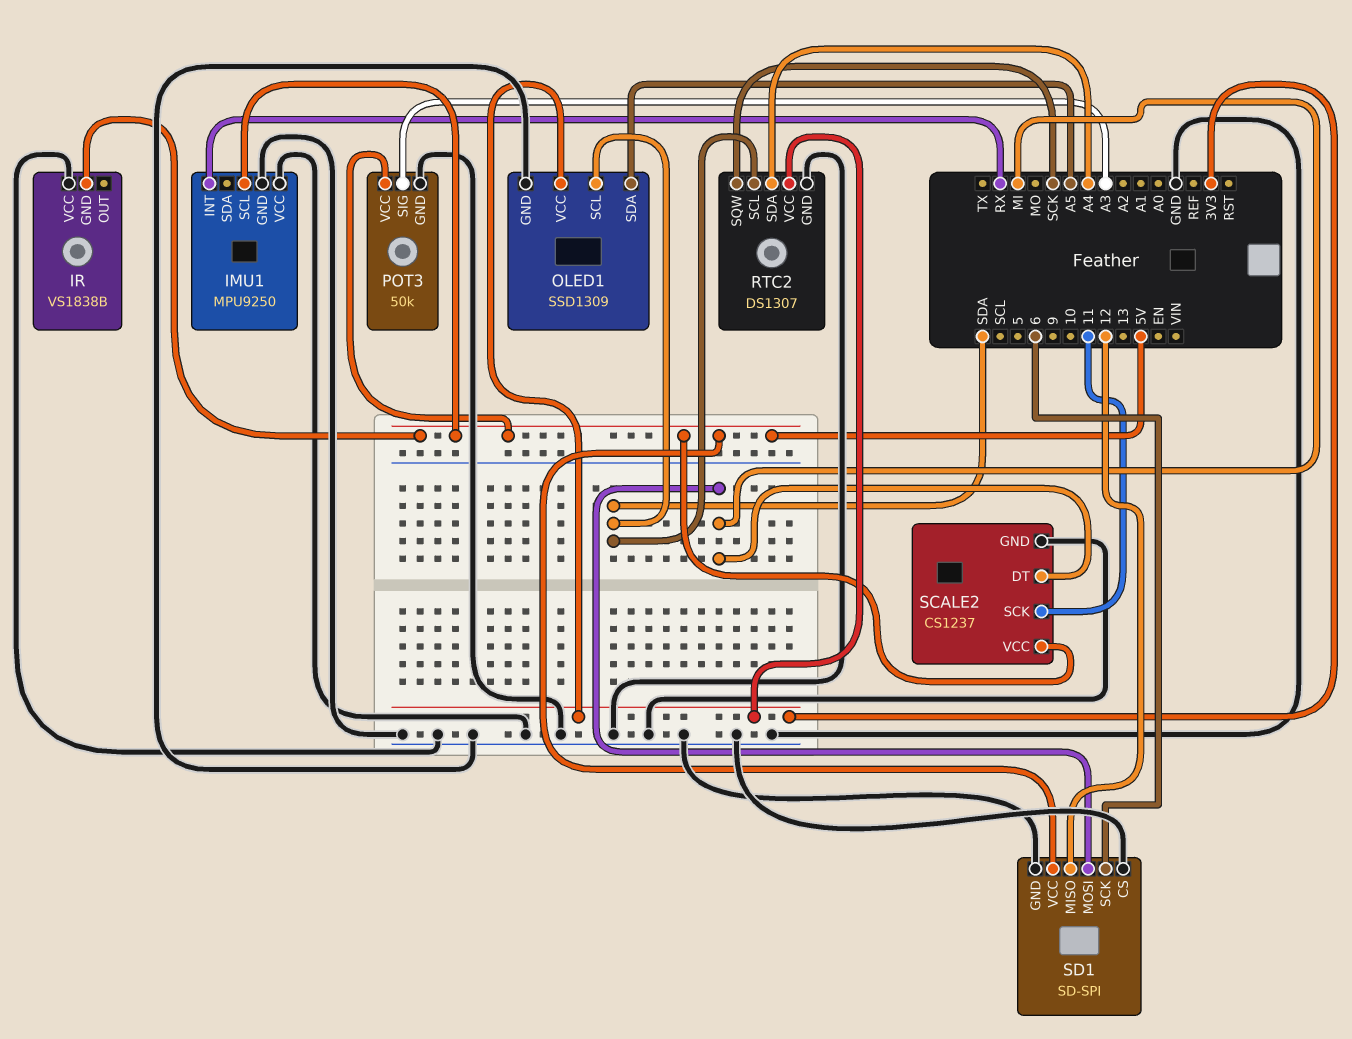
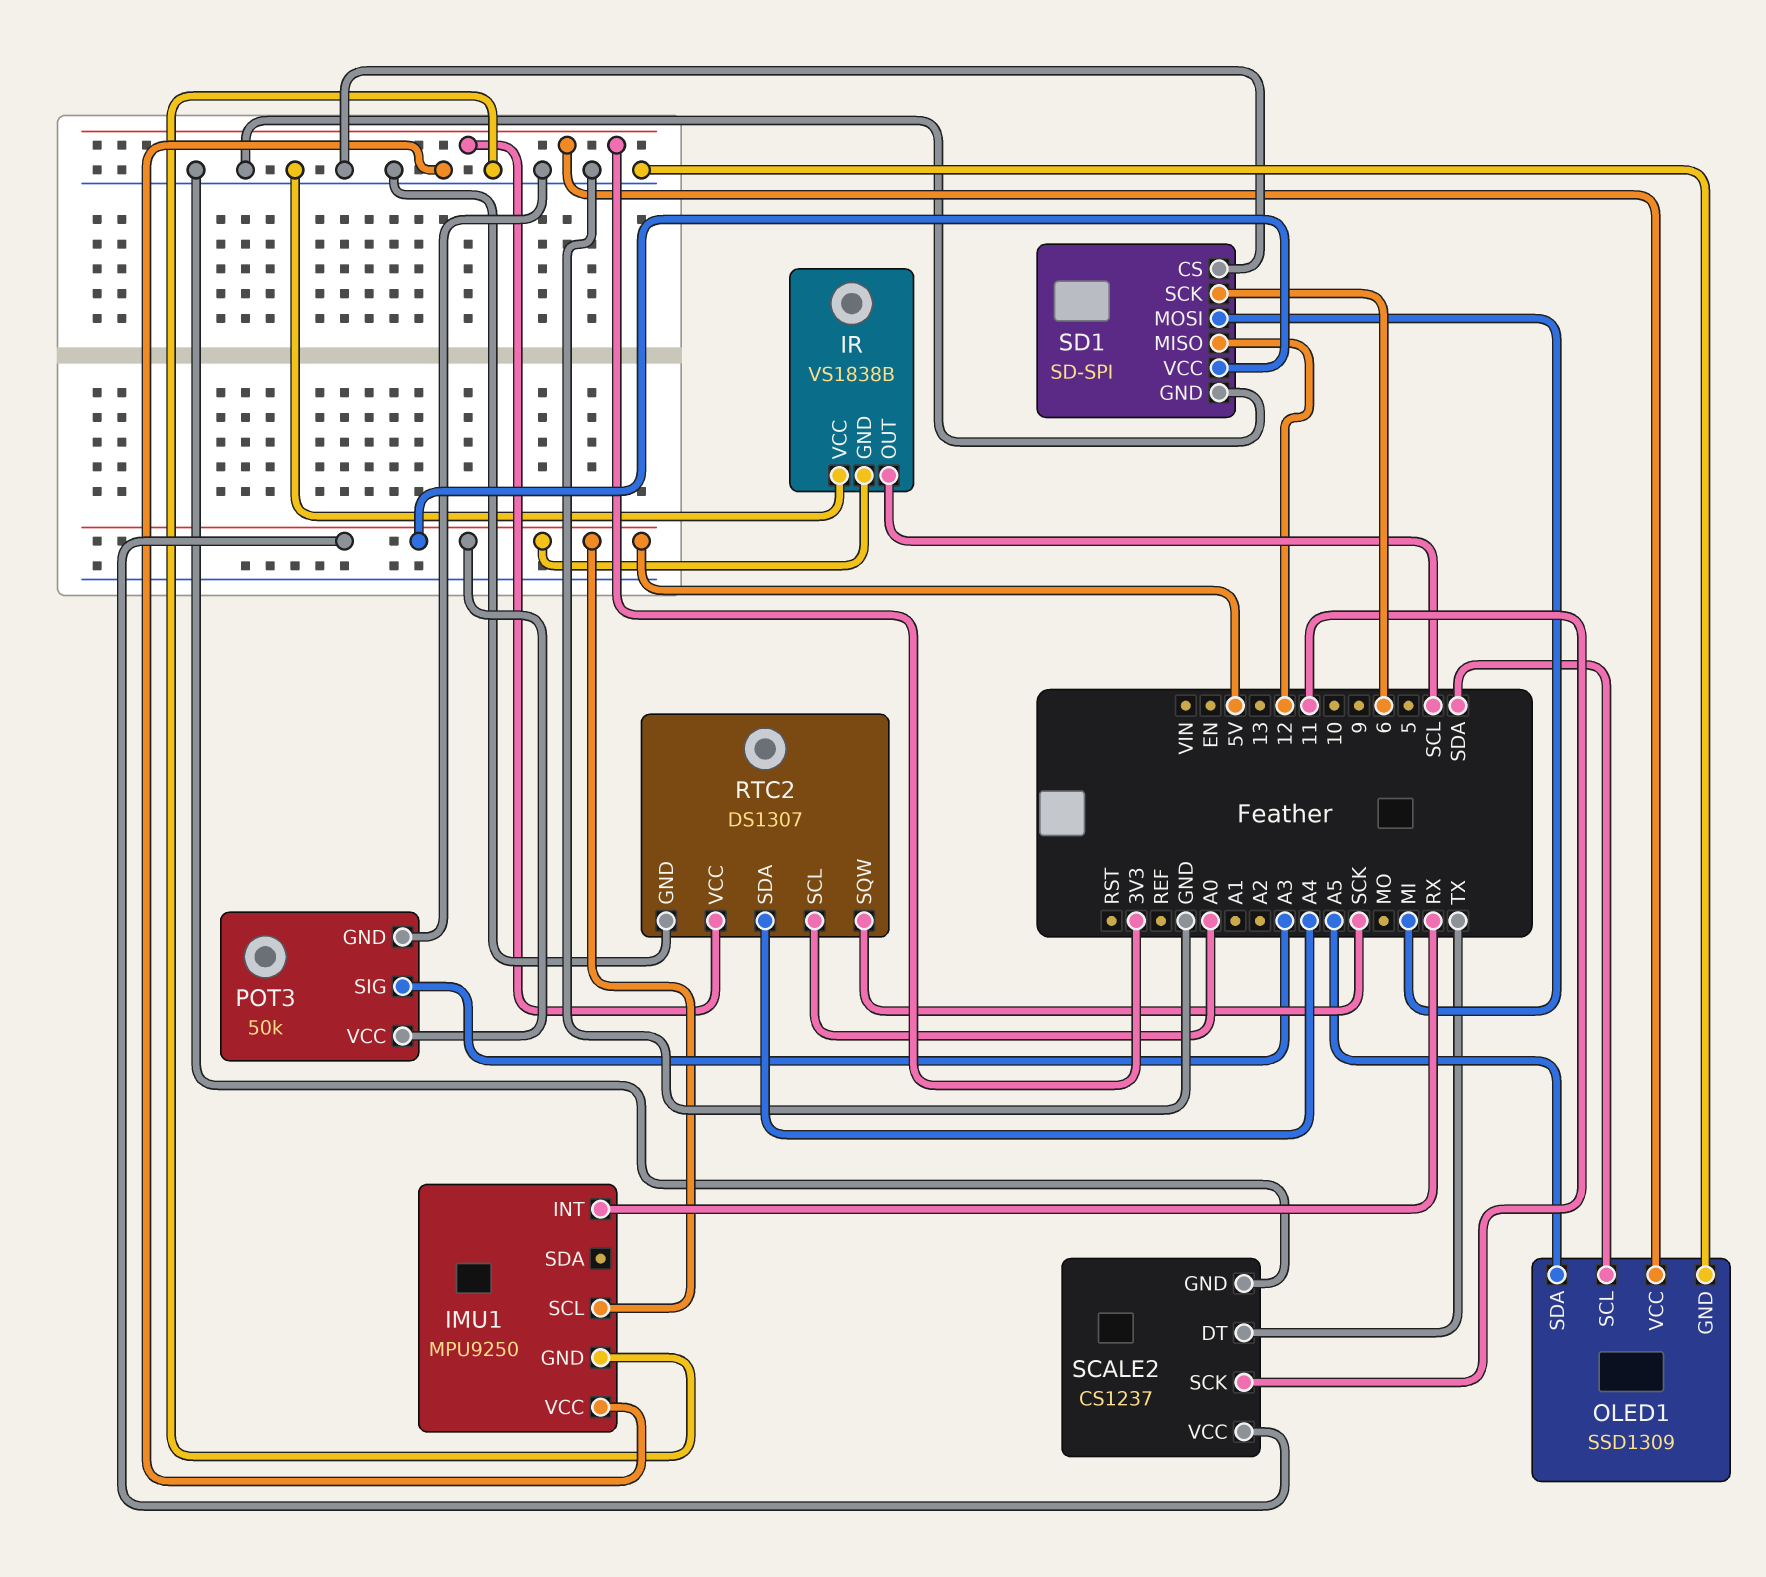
IR pin OUT: none -> SCL
RTC2 pin SCL: SDA -> A0
SCALE2 pin DT: MI -> TX

